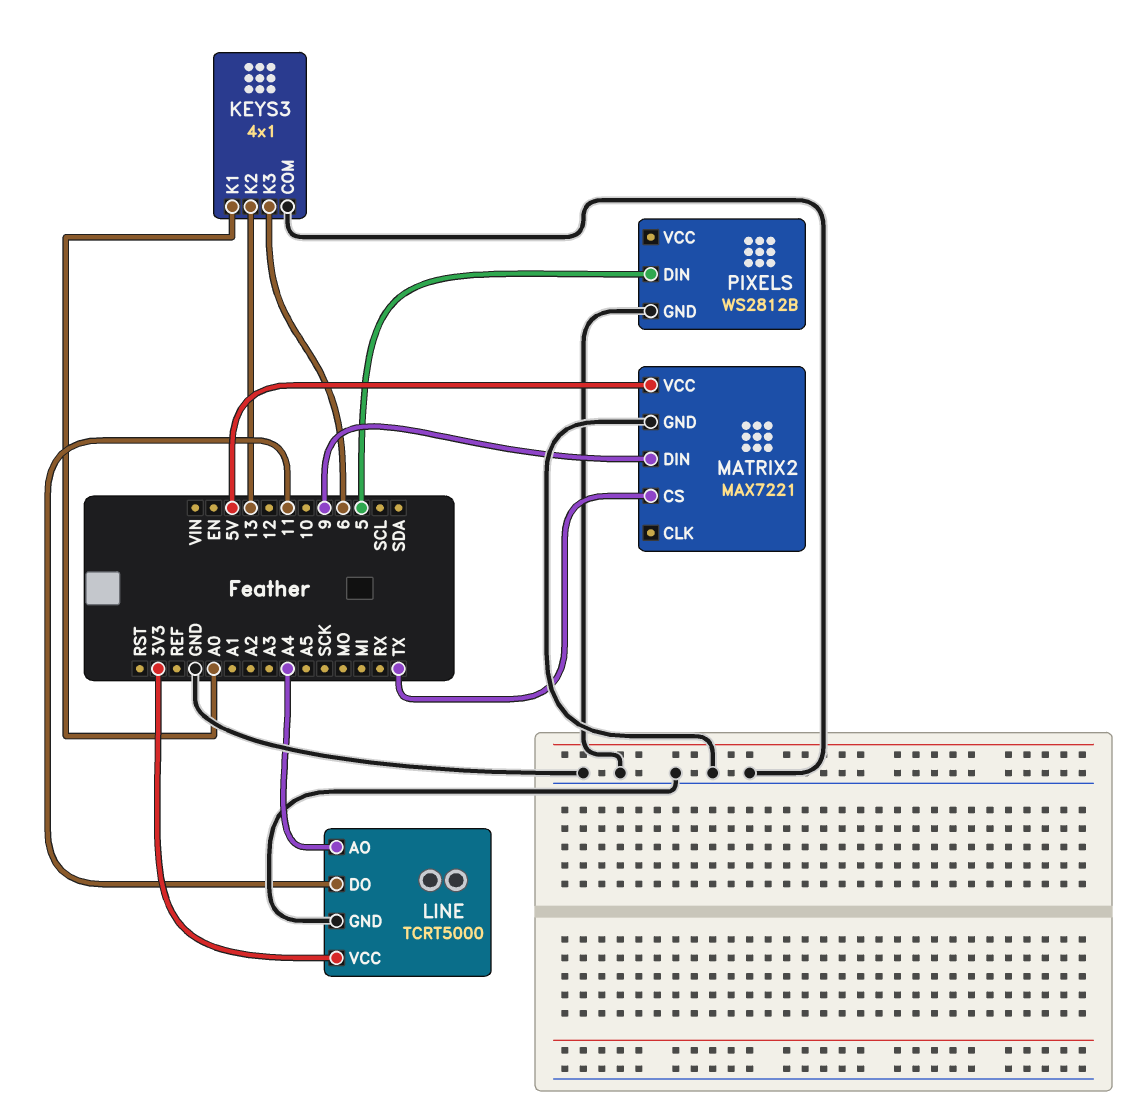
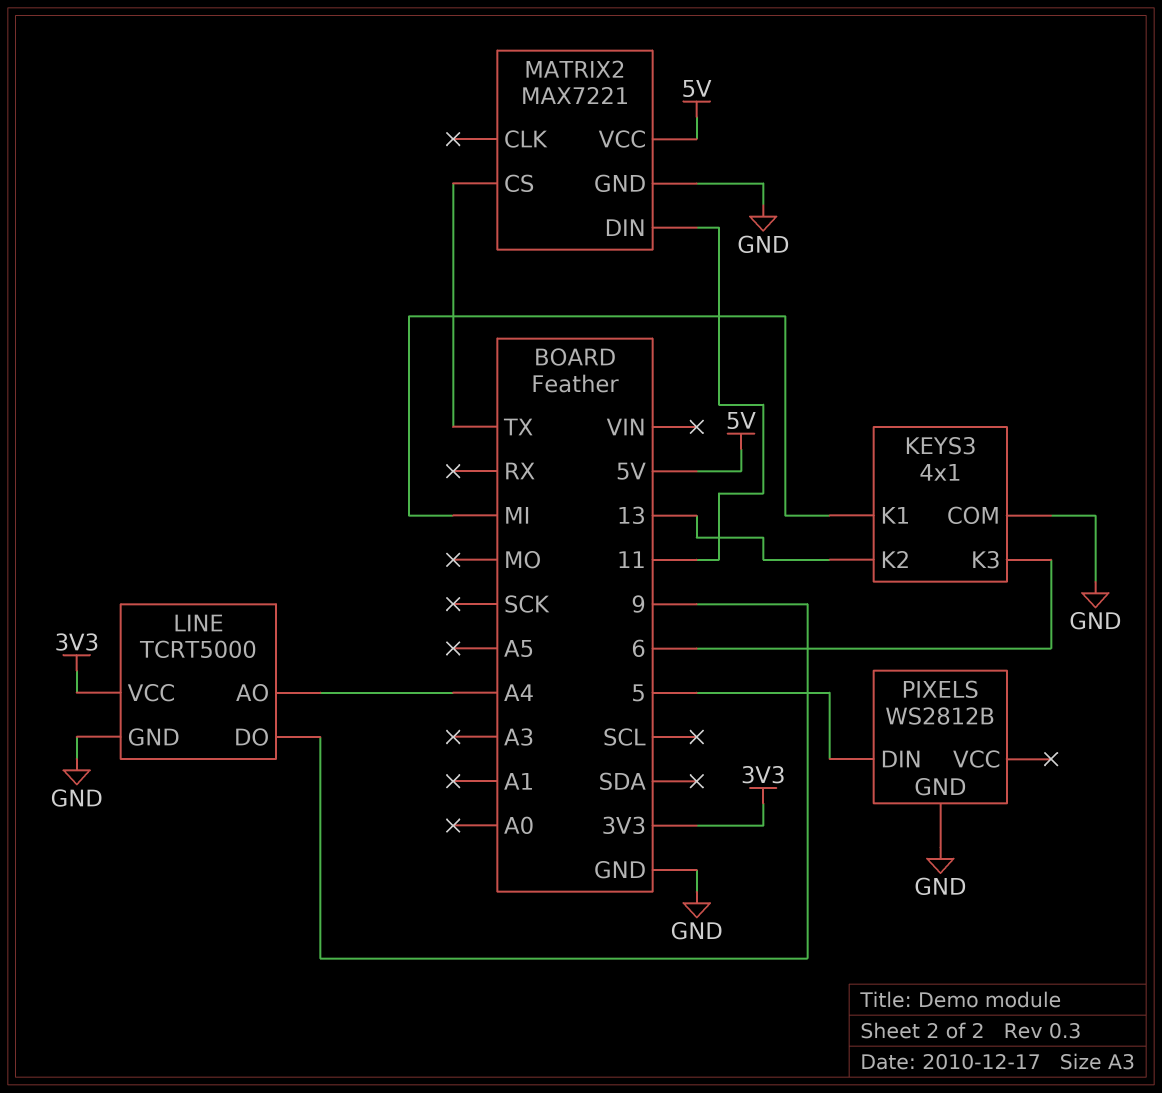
KEYS3 pin K1: A0 -> MI
LINE pin DO: 11 -> 9
MATRIX2 pin DIN: 9 -> 11

